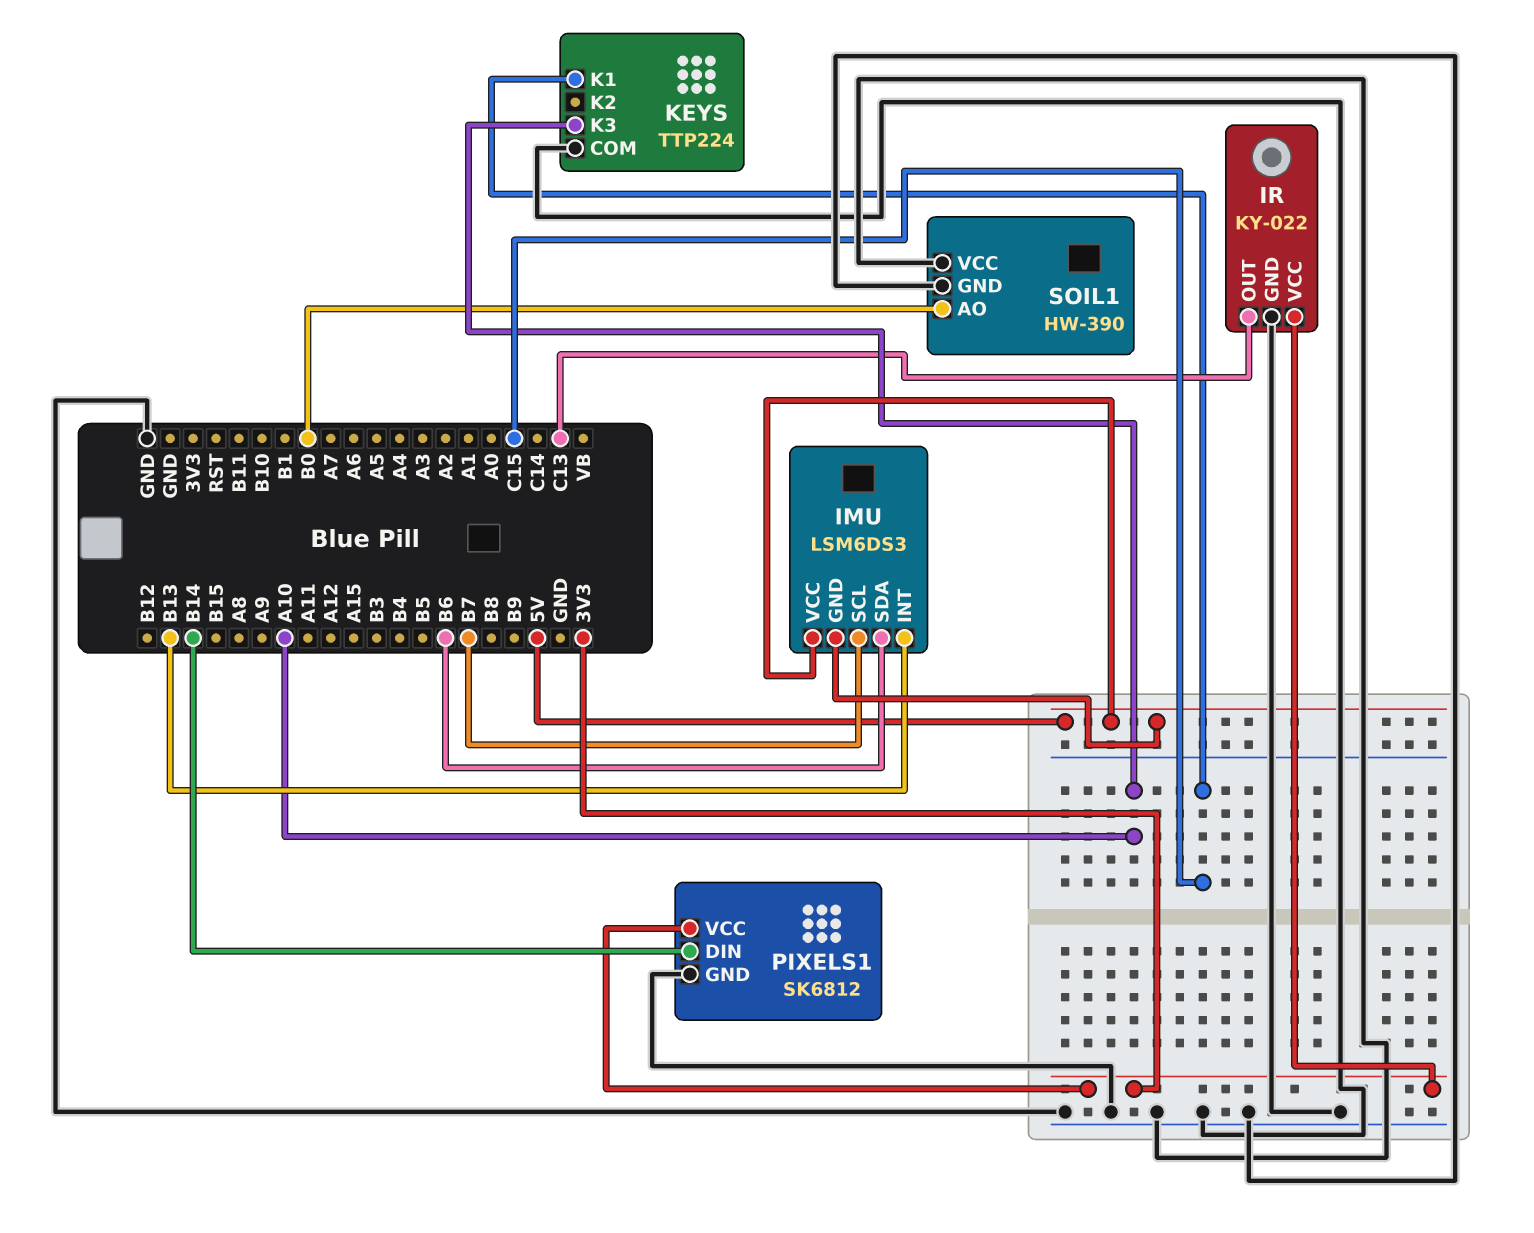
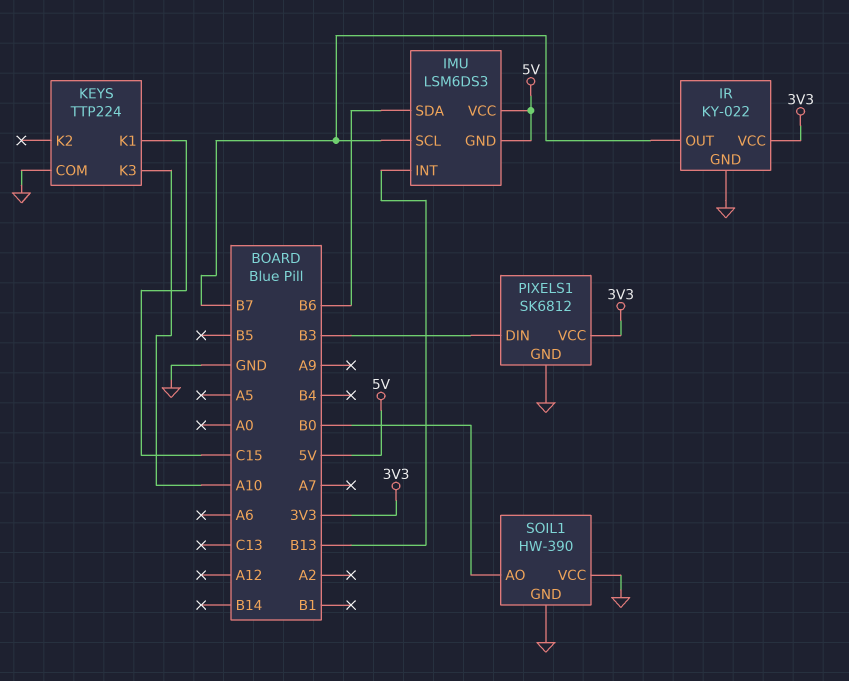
IR pin OUT: C13 -> B7
PIXELS1 pin DIN: B14 -> B3

